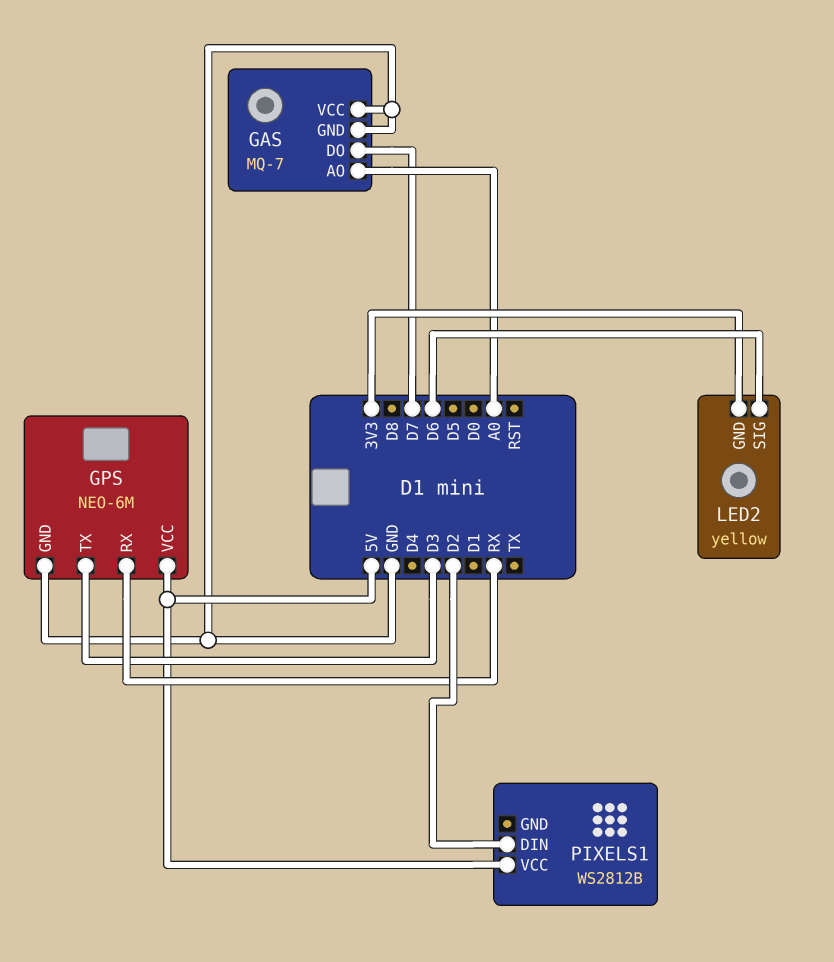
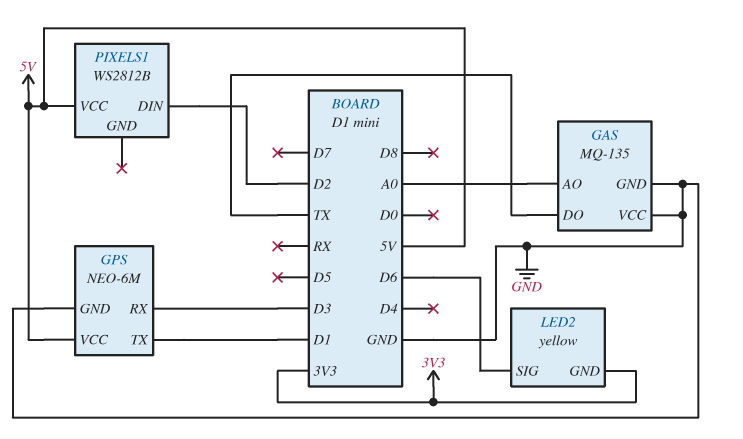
GAS: MQ-7 -> MQ-135
GAS pin DO: D7 -> TX
GPS pin RX: RX -> D3
GPS pin TX: D3 -> D1

